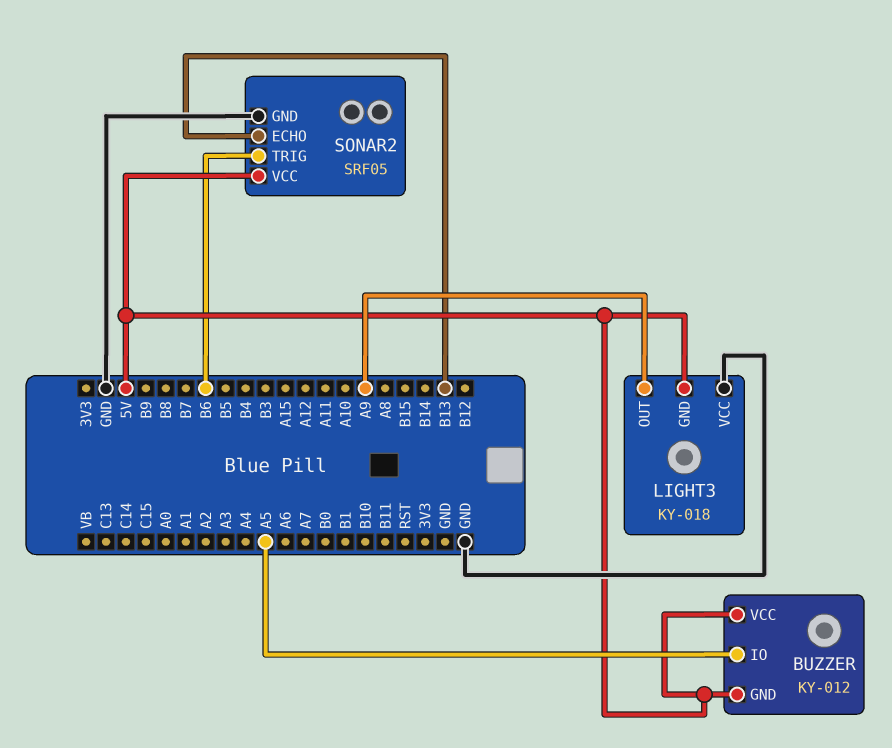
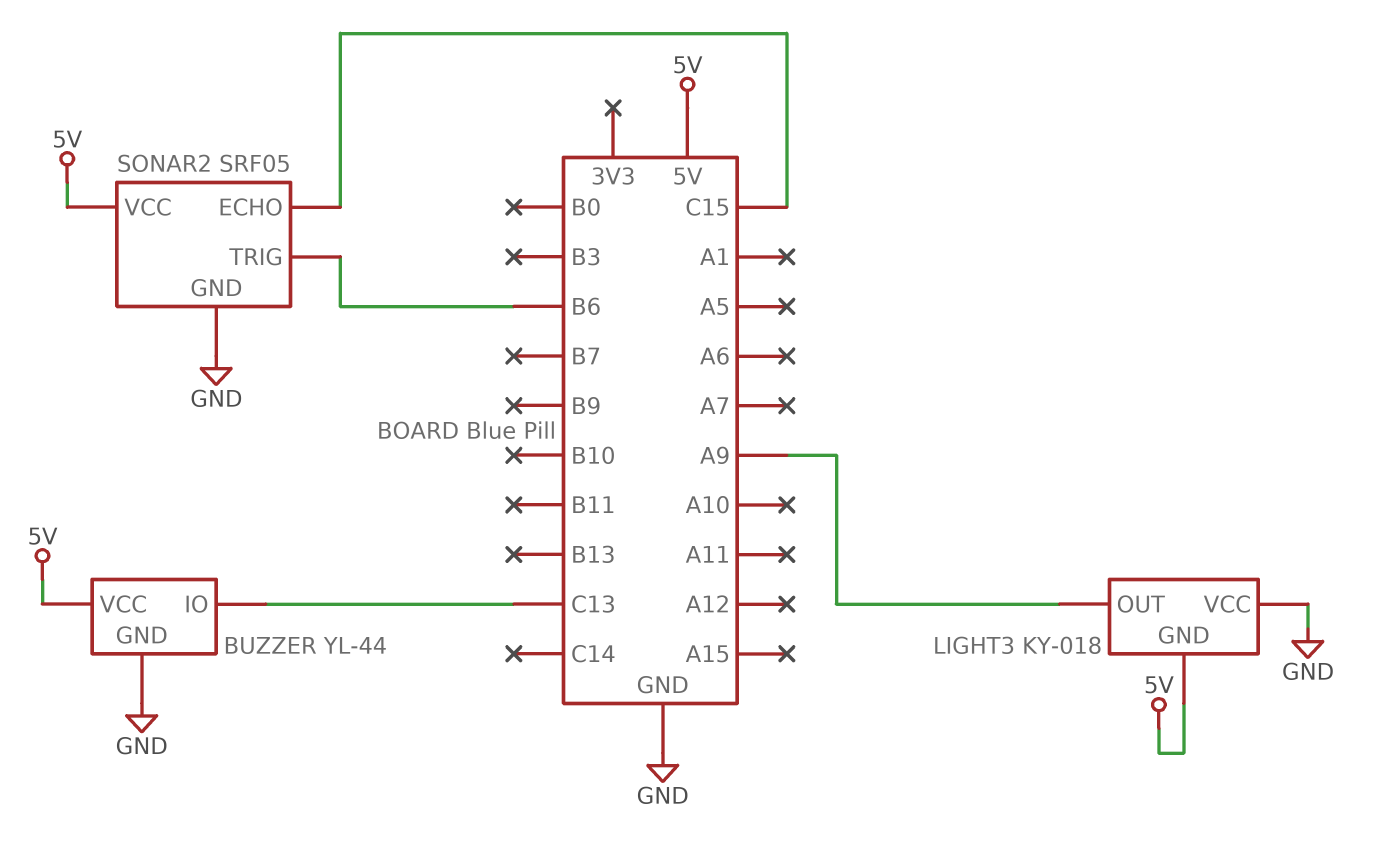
BUZZER: KY-012 -> YL-44
BUZZER pin GND: 5V -> GND
BUZZER pin IO: A5 -> C13
SONAR2 pin ECHO: B13 -> C15

